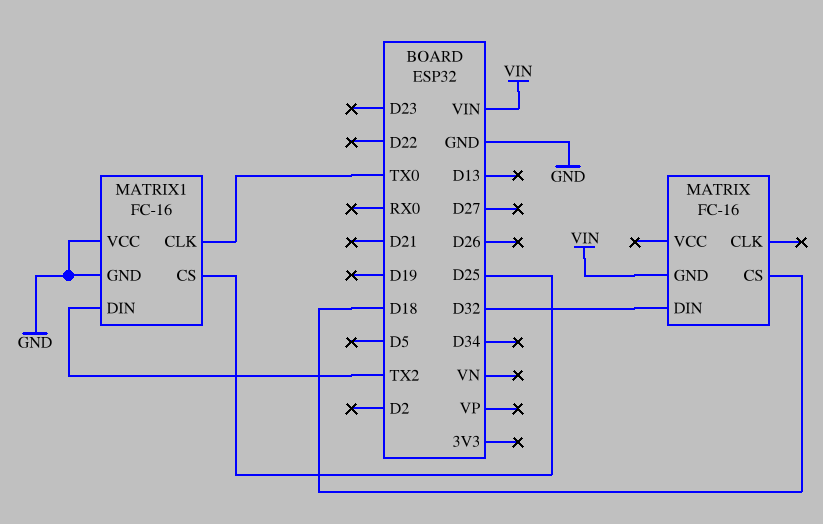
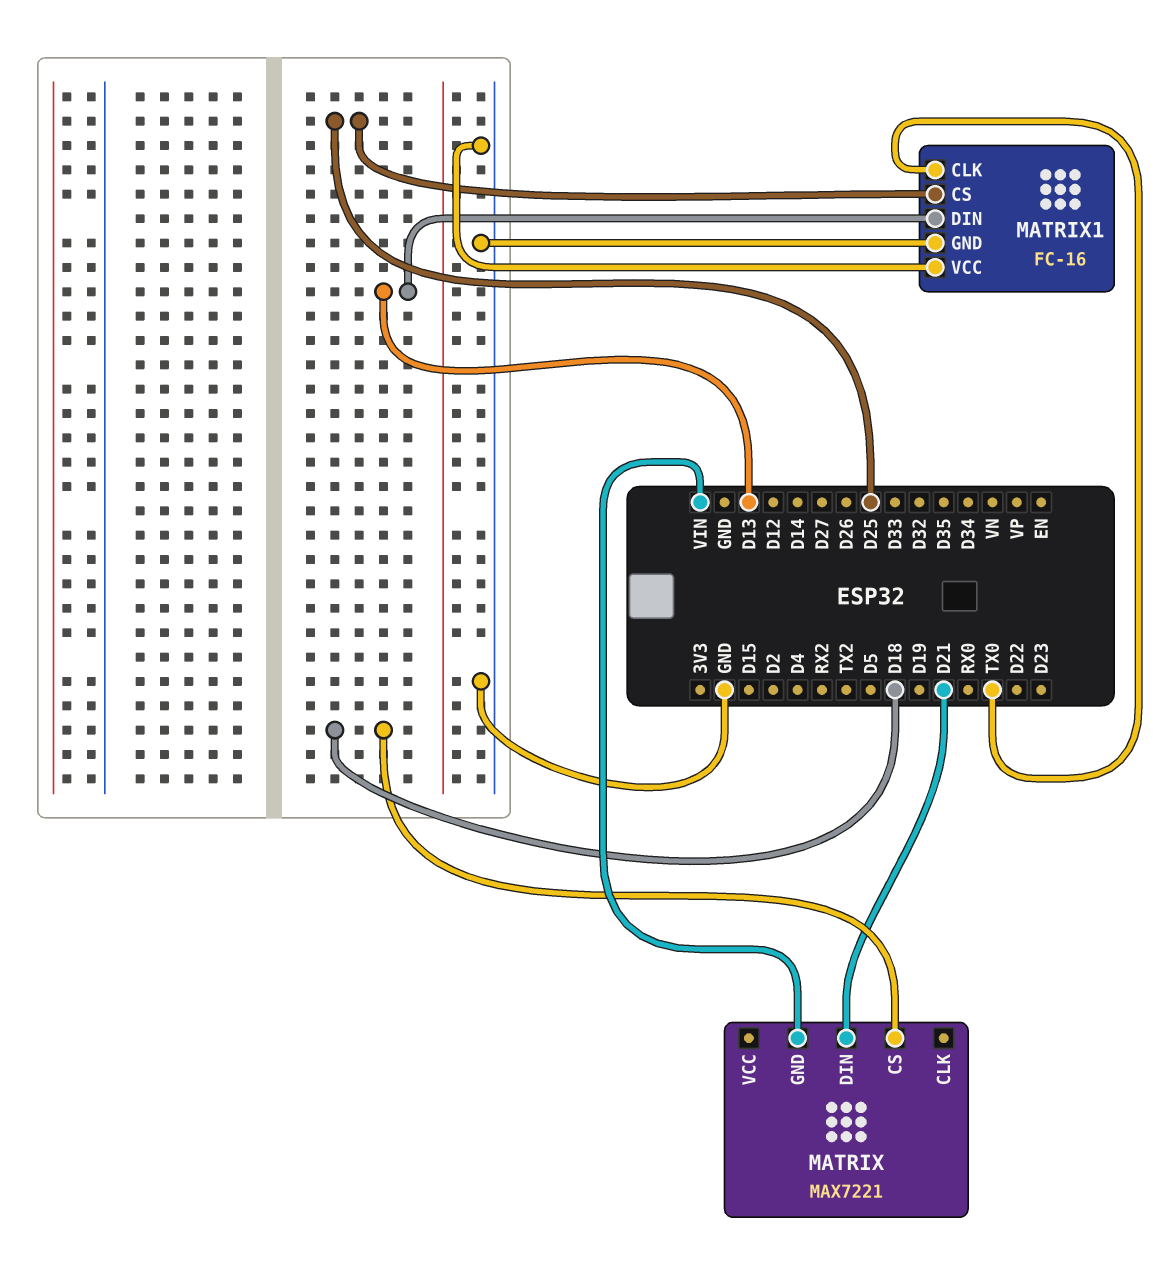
MATRIX: FC-16 -> MAX7221
MATRIX pin DIN: D32 -> D21
MATRIX1 pin DIN: TX2 -> D13

